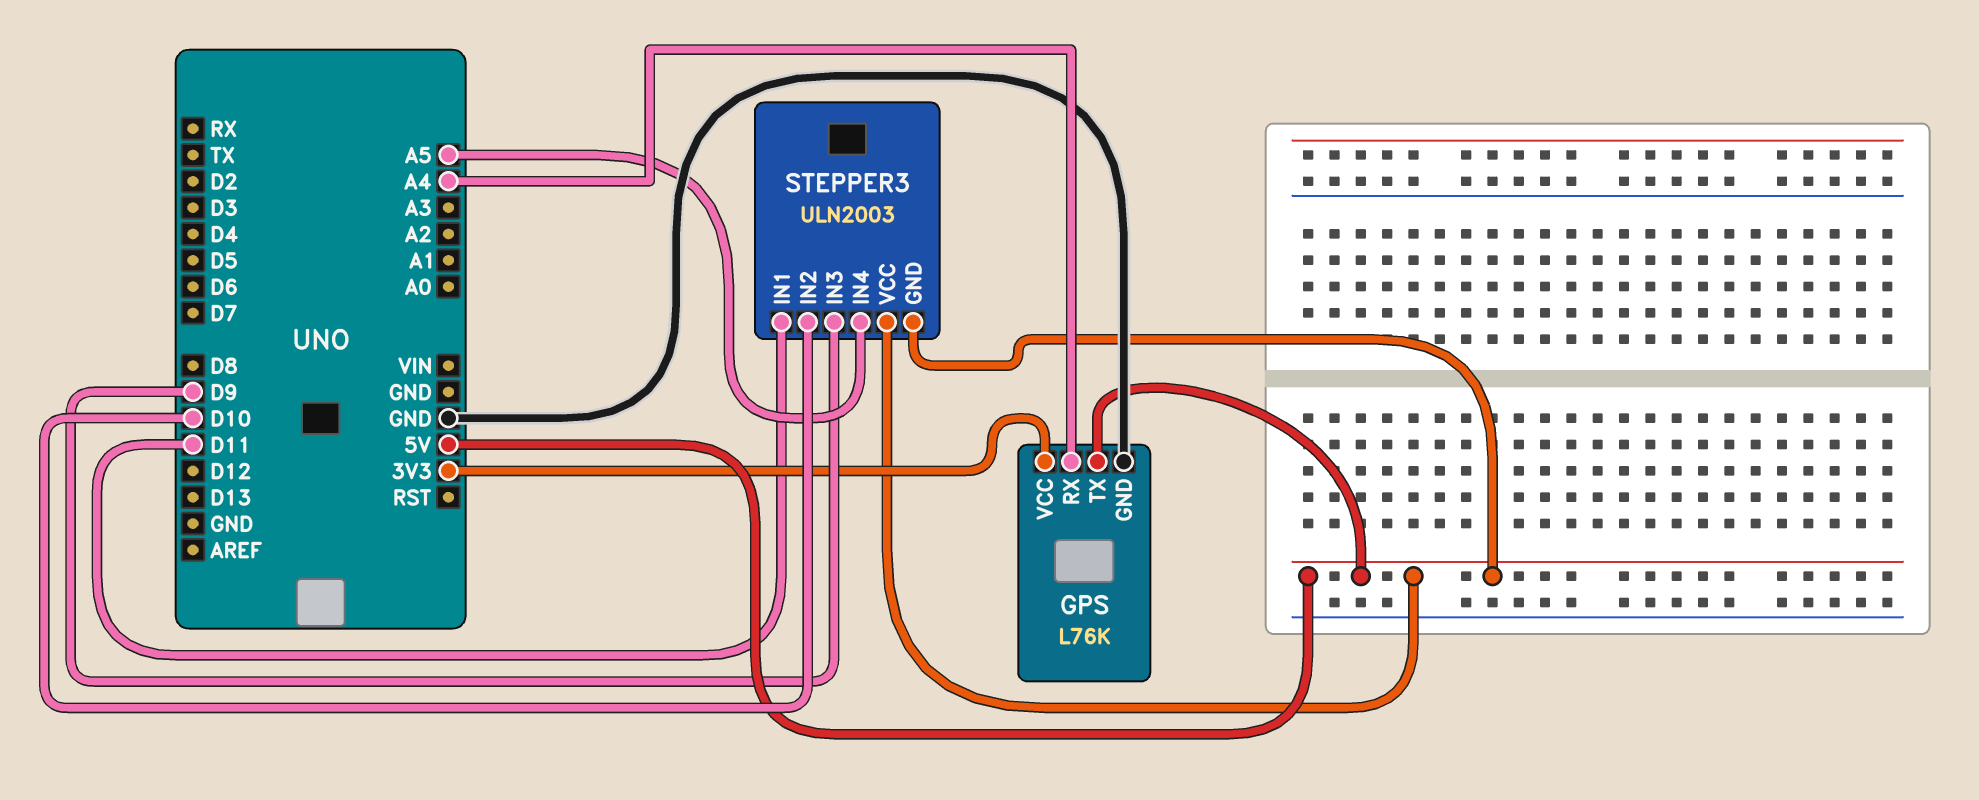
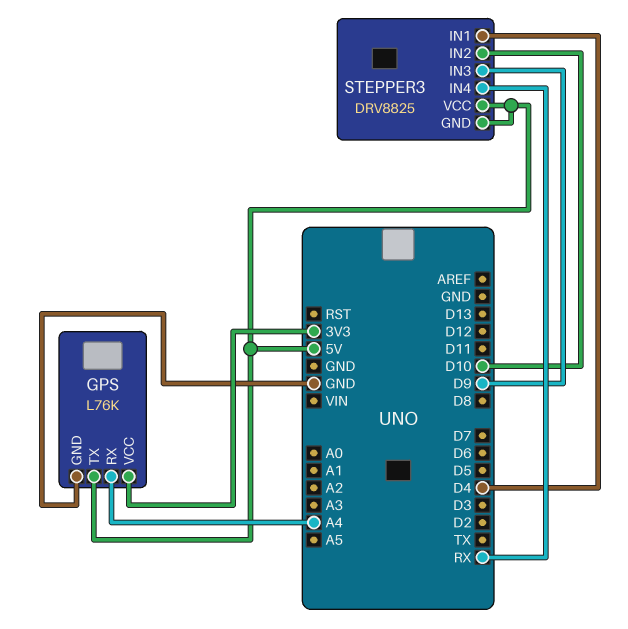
STEPPER3: ULN2003 -> DRV8825
STEPPER3 pin IN1: D11 -> D4
STEPPER3 pin IN4: A5 -> RX

